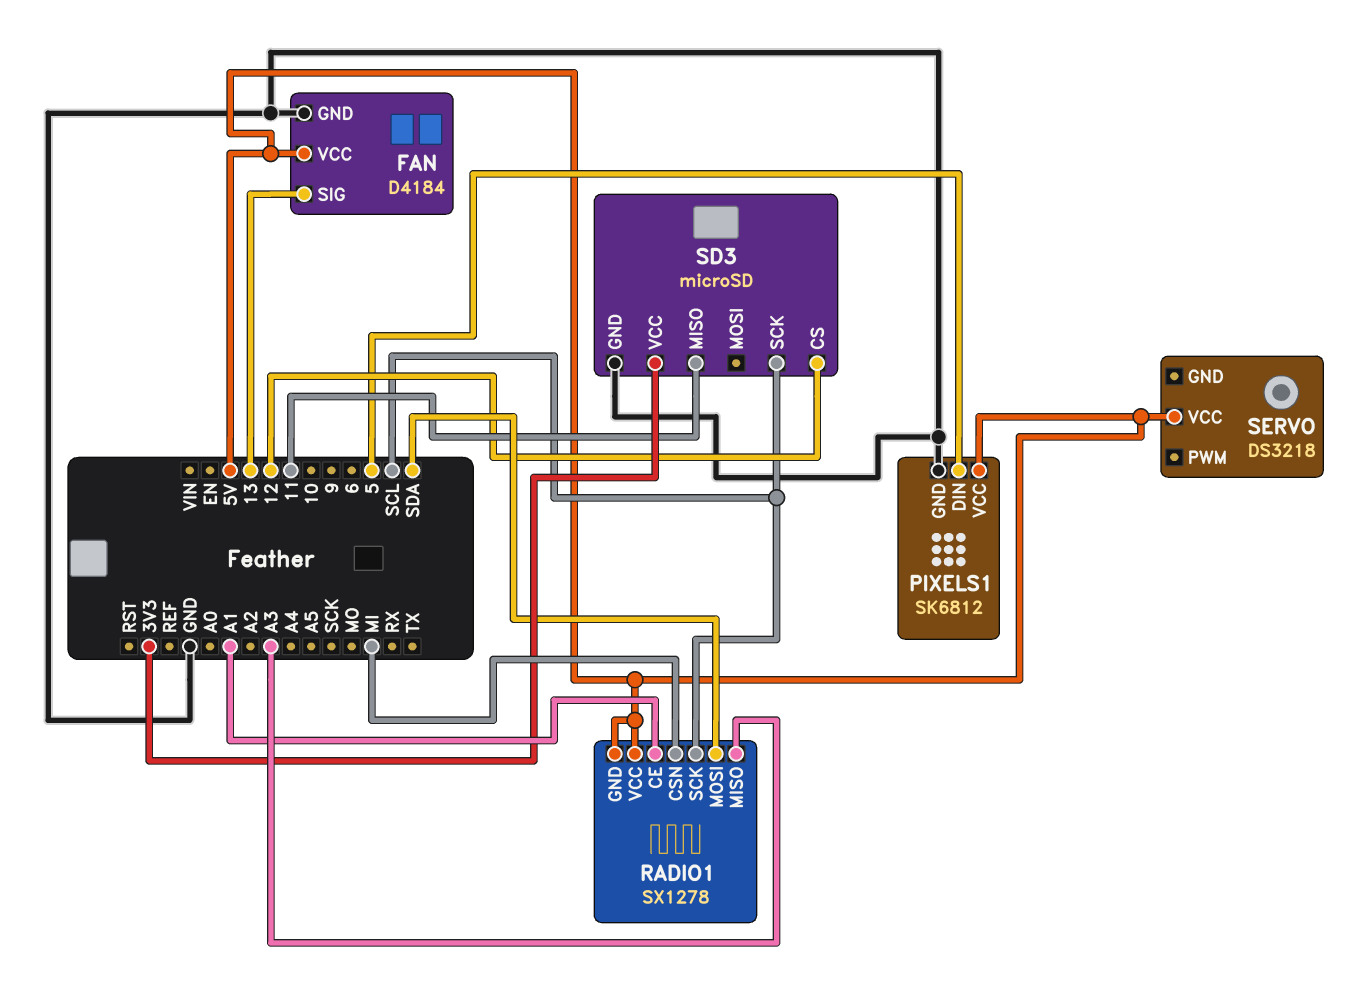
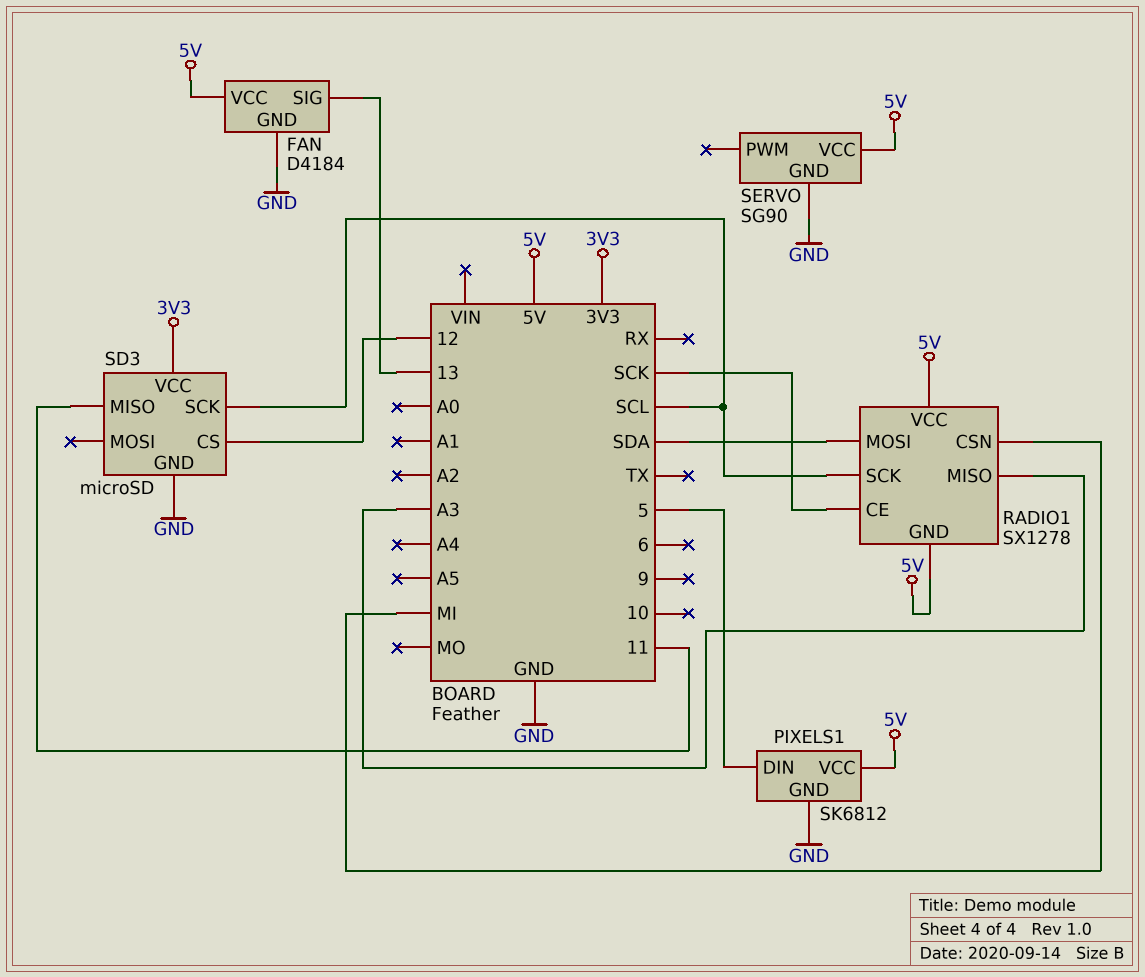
RADIO1 pin CE: A1 -> SCK
SERVO: DS3218 -> SG90
SERVO pin GND: none -> GND

